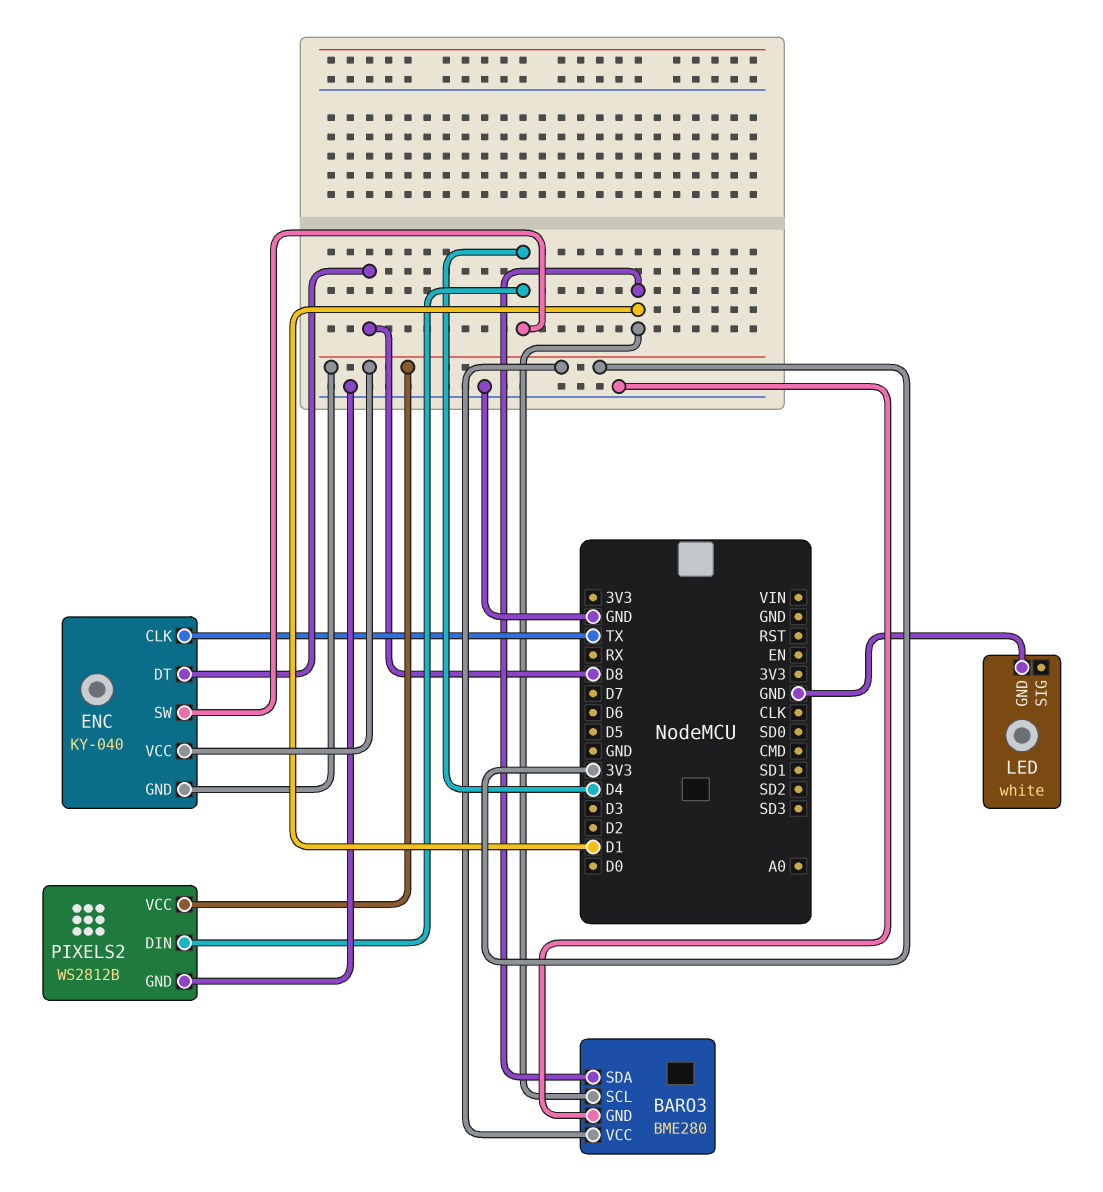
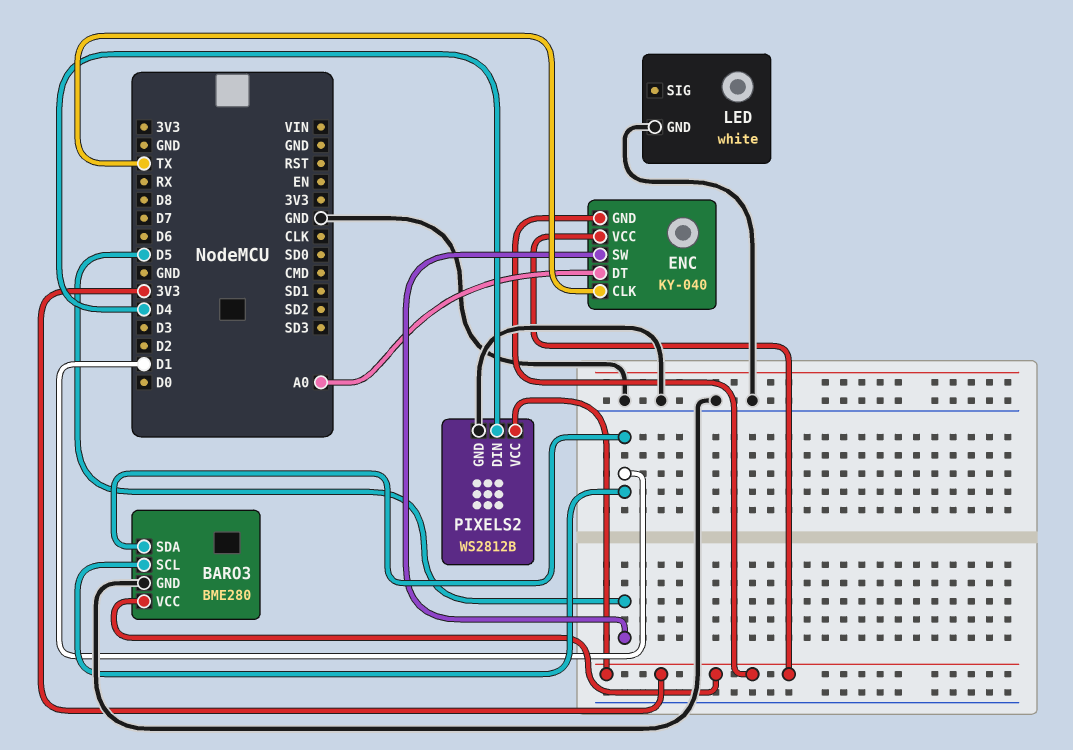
ENC pin DT: D8 -> A0
ENC pin SW: D4 -> D5

